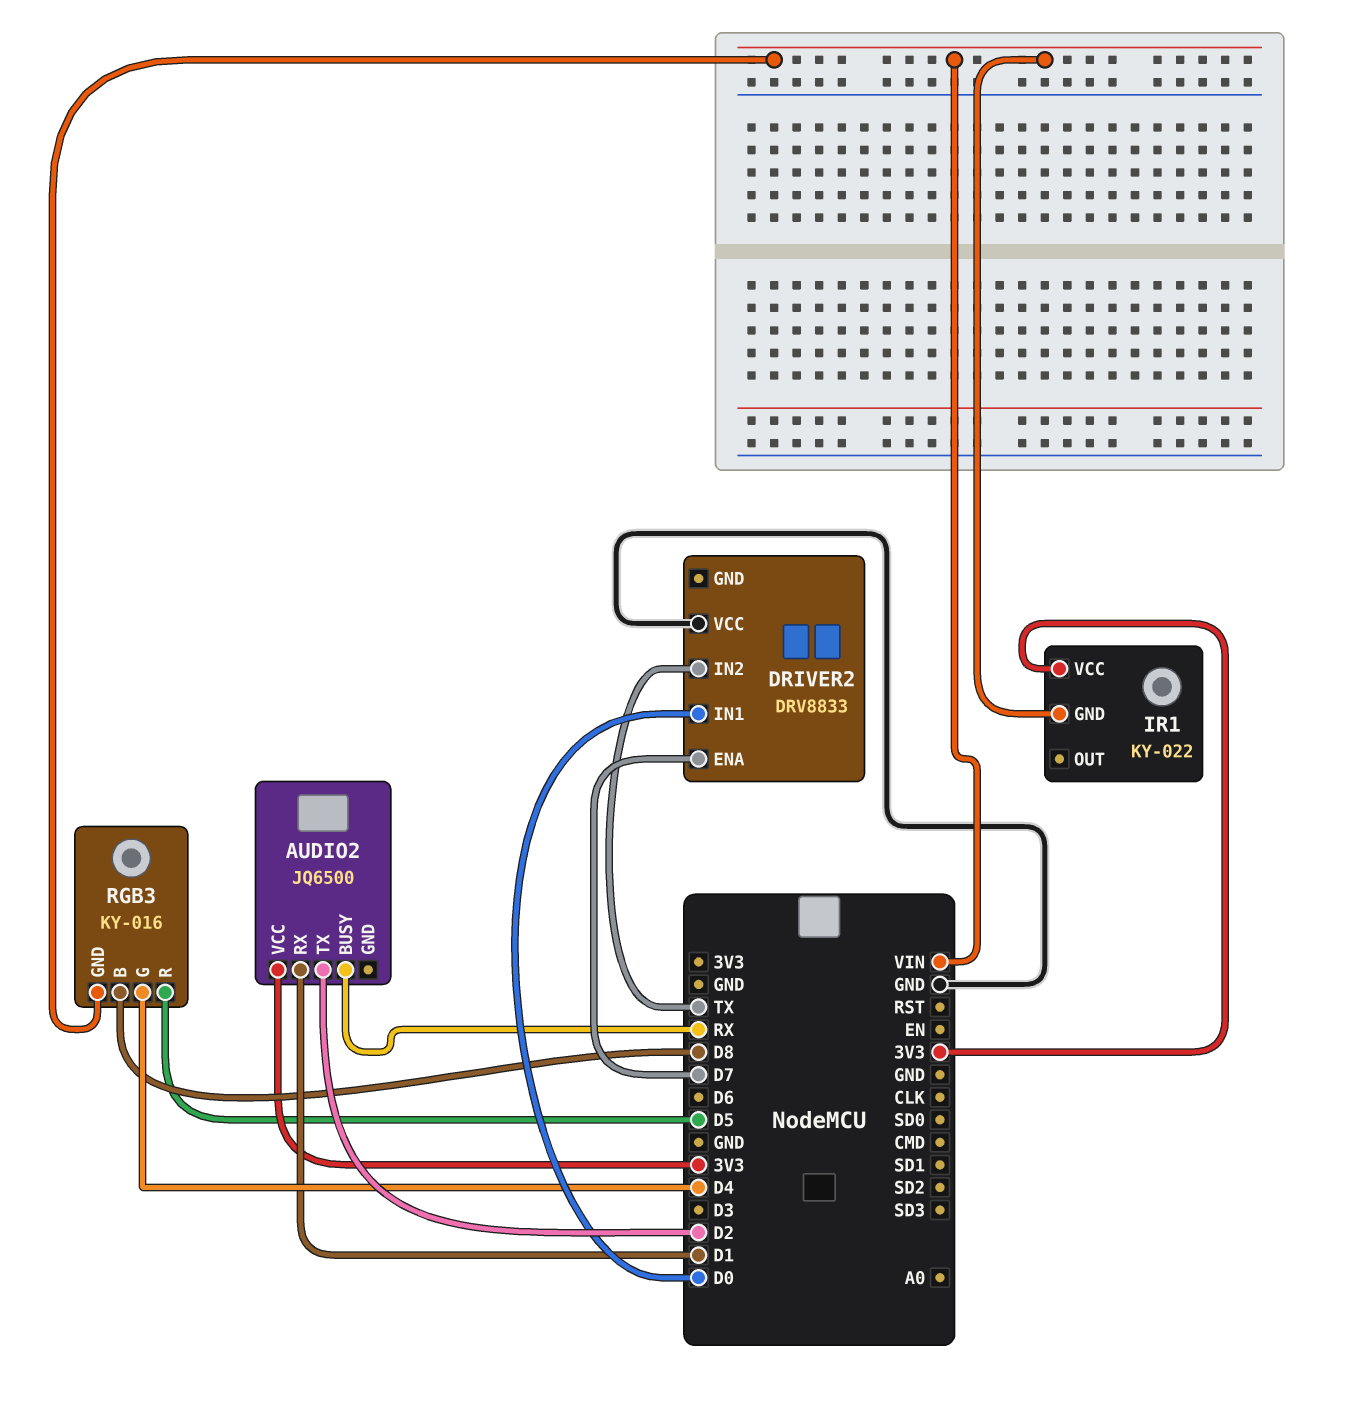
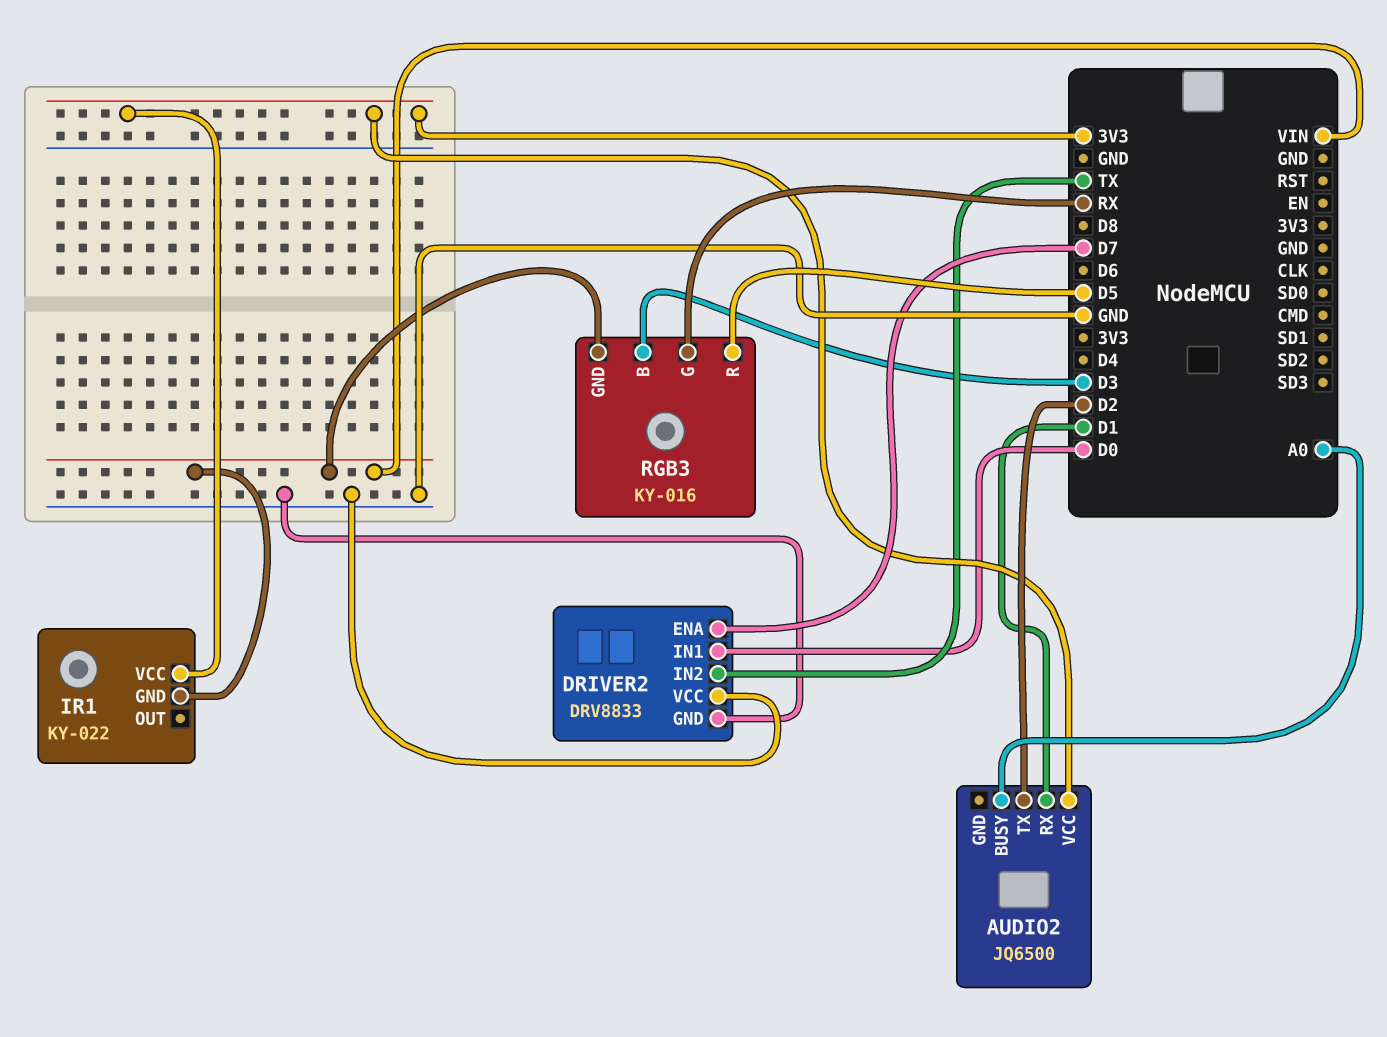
AUDIO2 pin BUSY: RX -> A0
DRIVER2 pin GND: none -> GND
RGB3 pin B: D8 -> D3
RGB3 pin G: D4 -> RX

